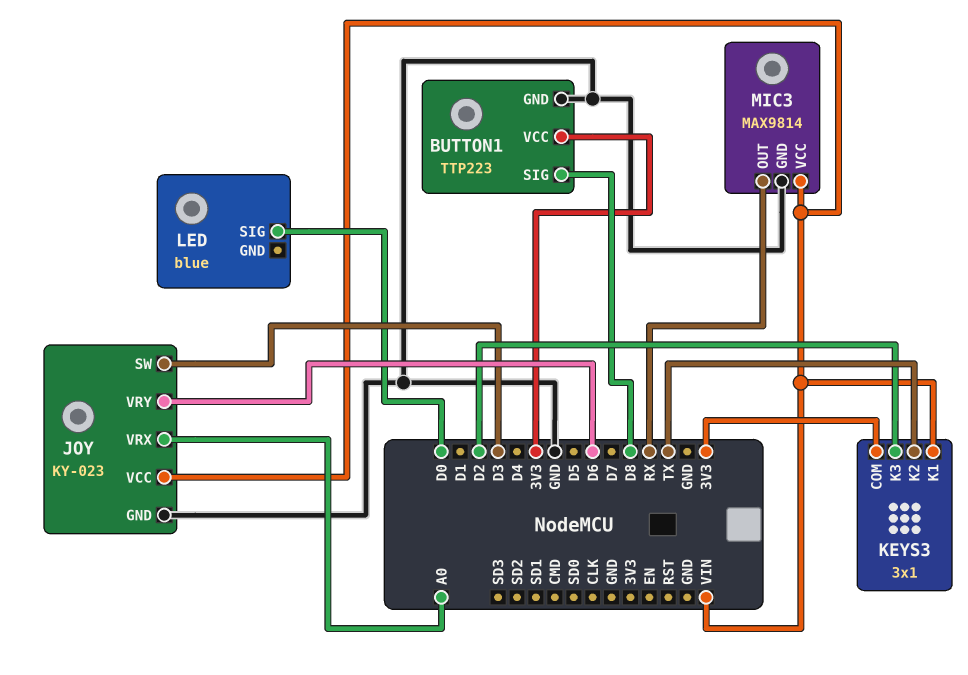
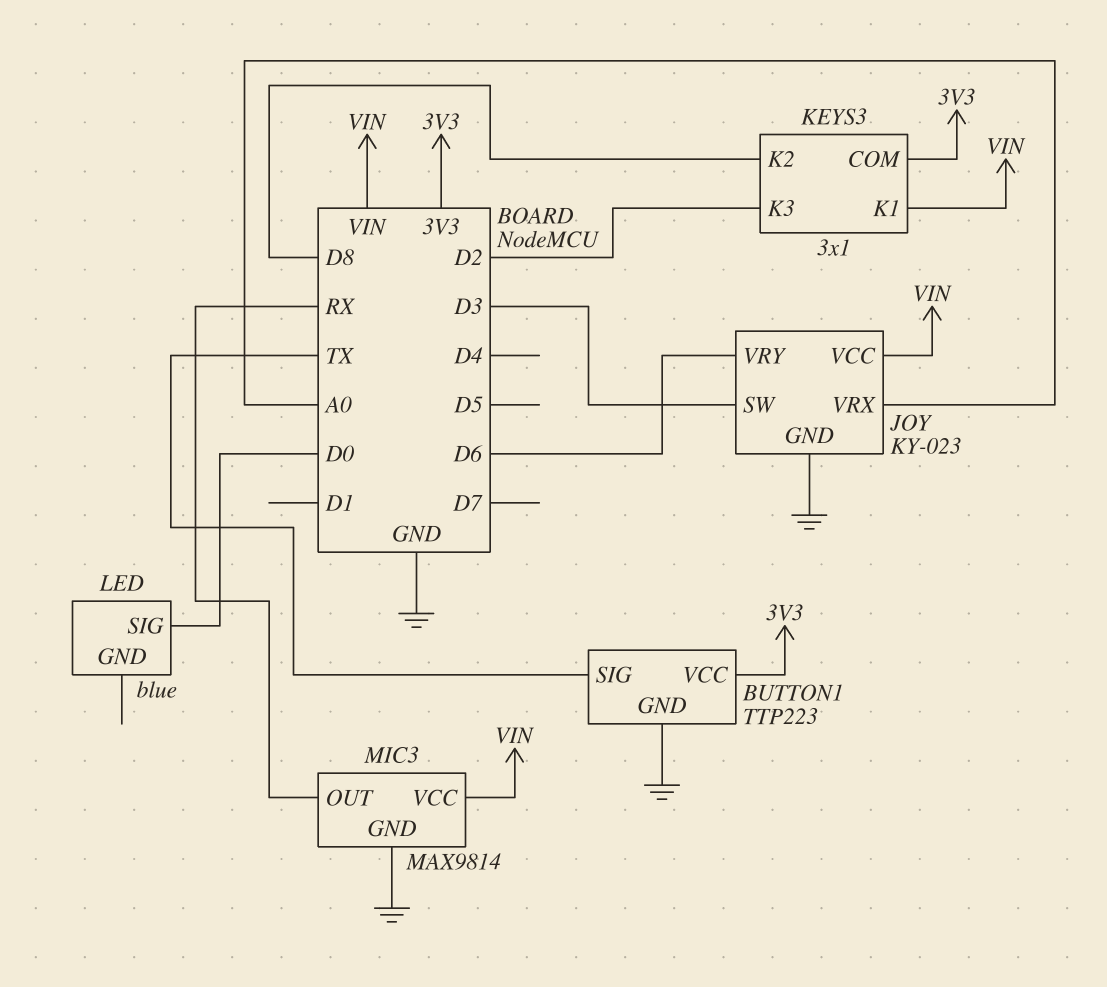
BUTTON1 pin SIG: D8 -> TX
KEYS3 pin K2: TX -> D8

